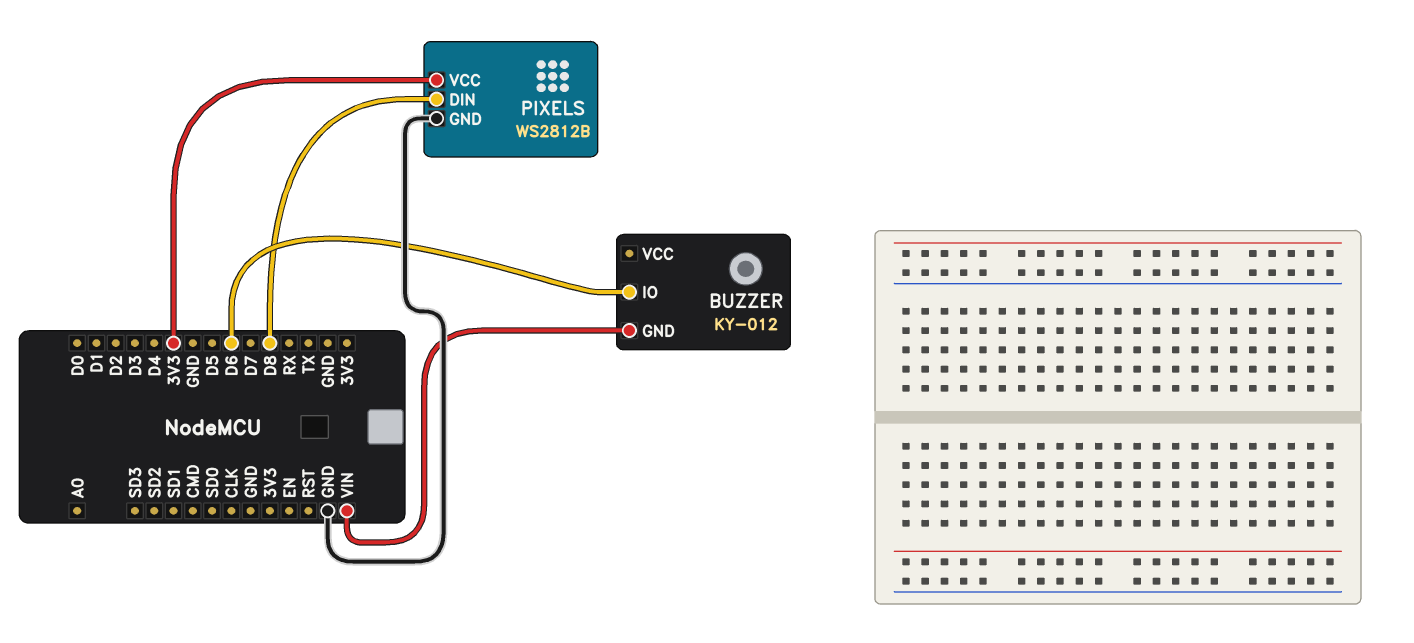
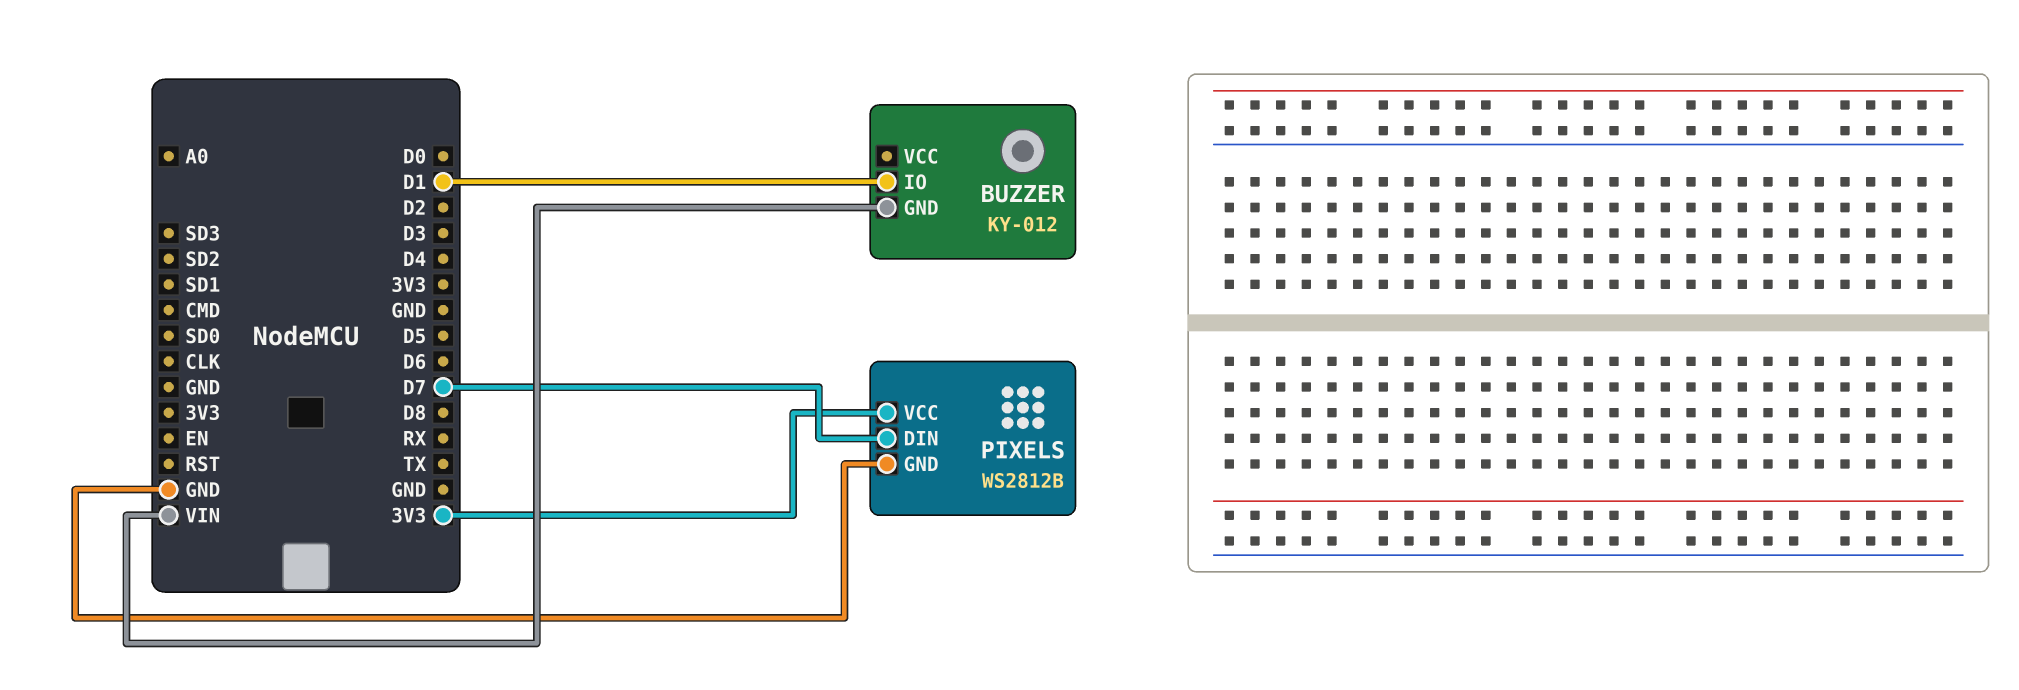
BUZZER pin IO: D6 -> D1
PIXELS pin DIN: D8 -> D7

